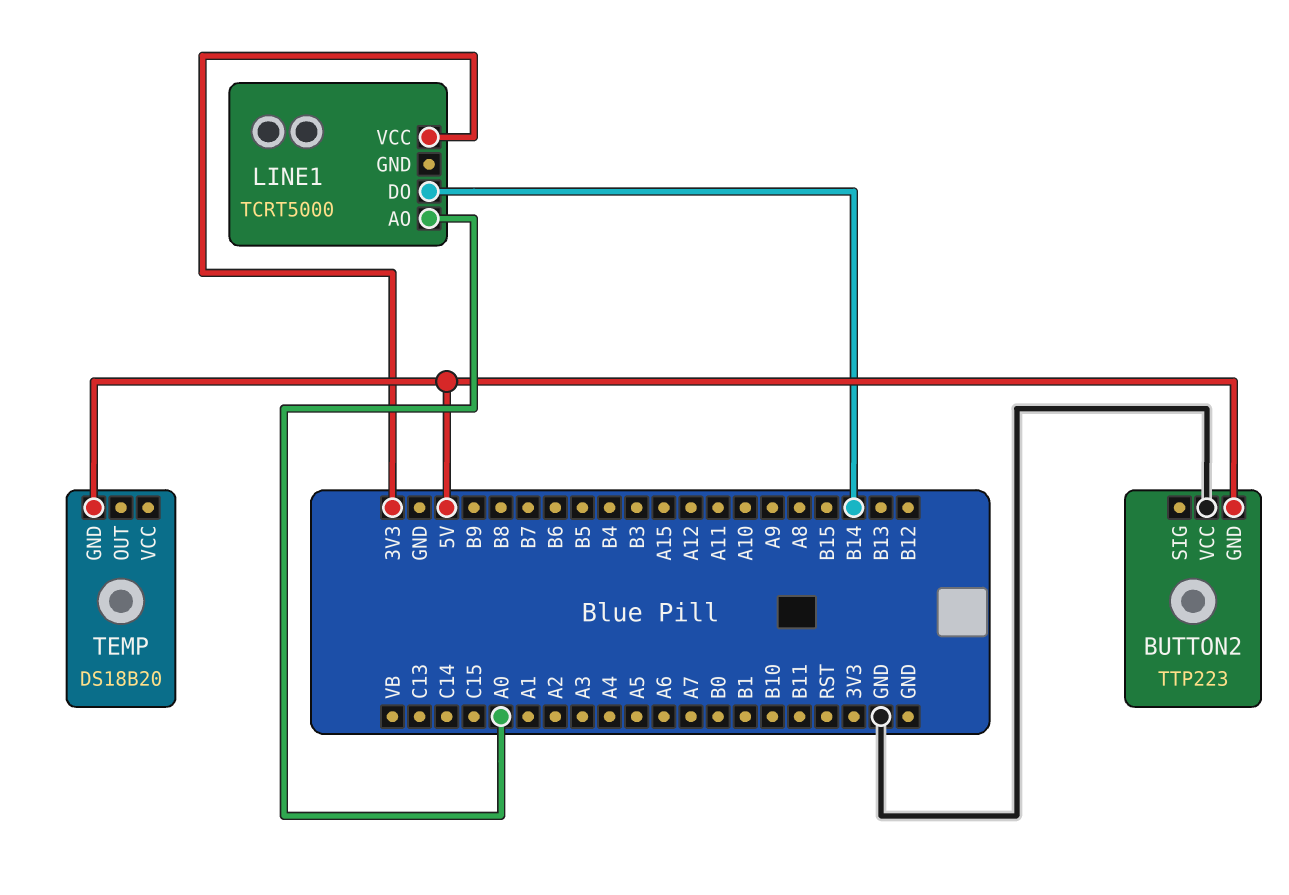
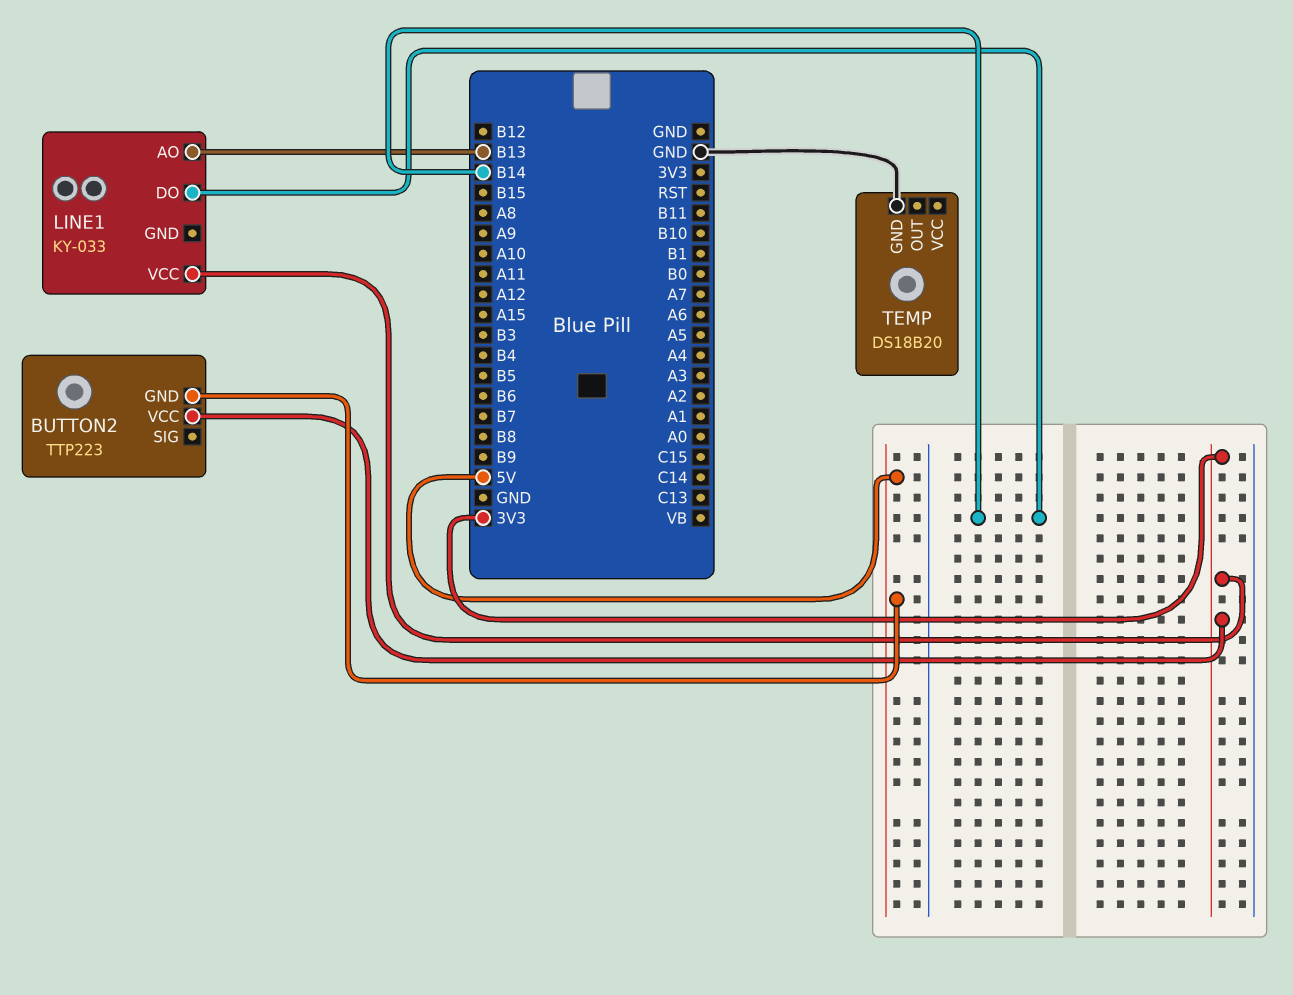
BUTTON2 pin VCC: GND -> 3V3
LINE1: TCRT5000 -> KY-033
LINE1 pin AO: A0 -> B13
TEMP pin GND: 5V -> GND

